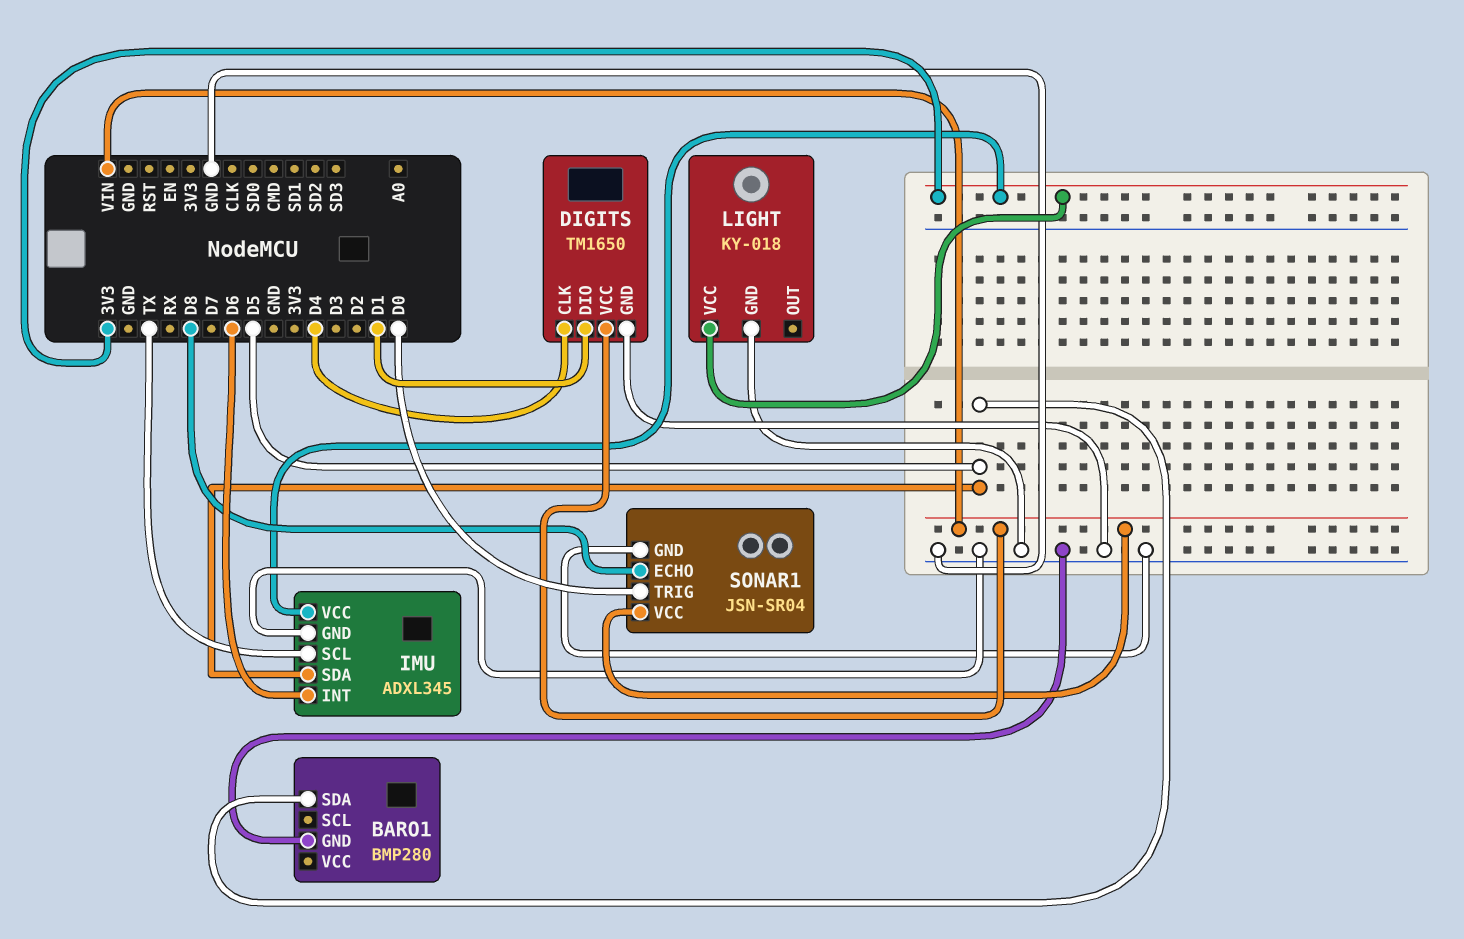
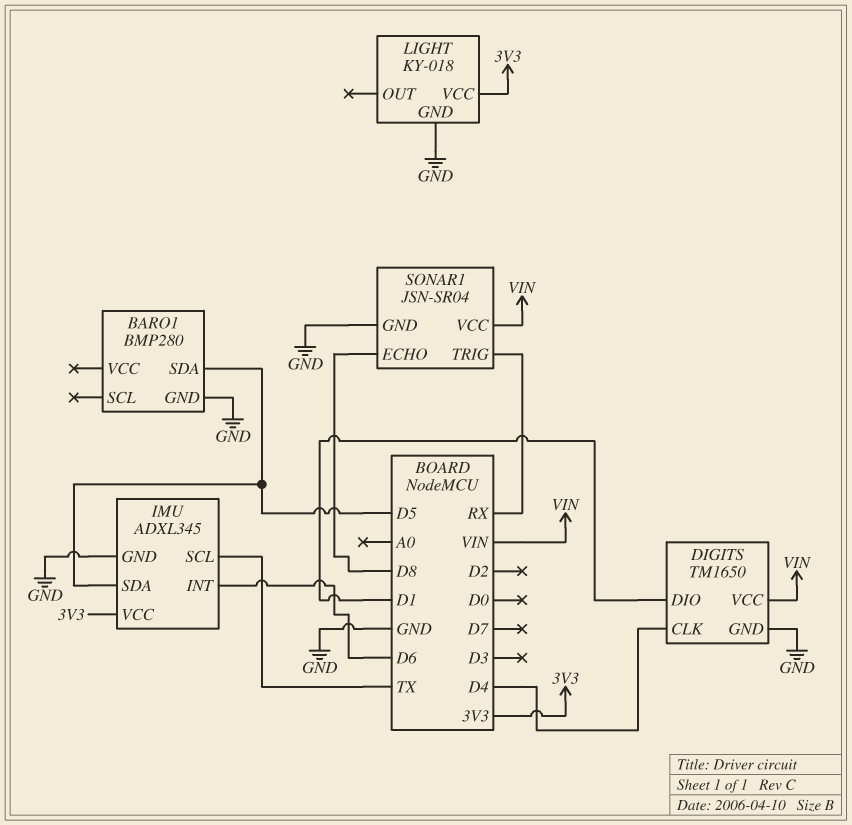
SONAR1 pin TRIG: D0 -> RX

